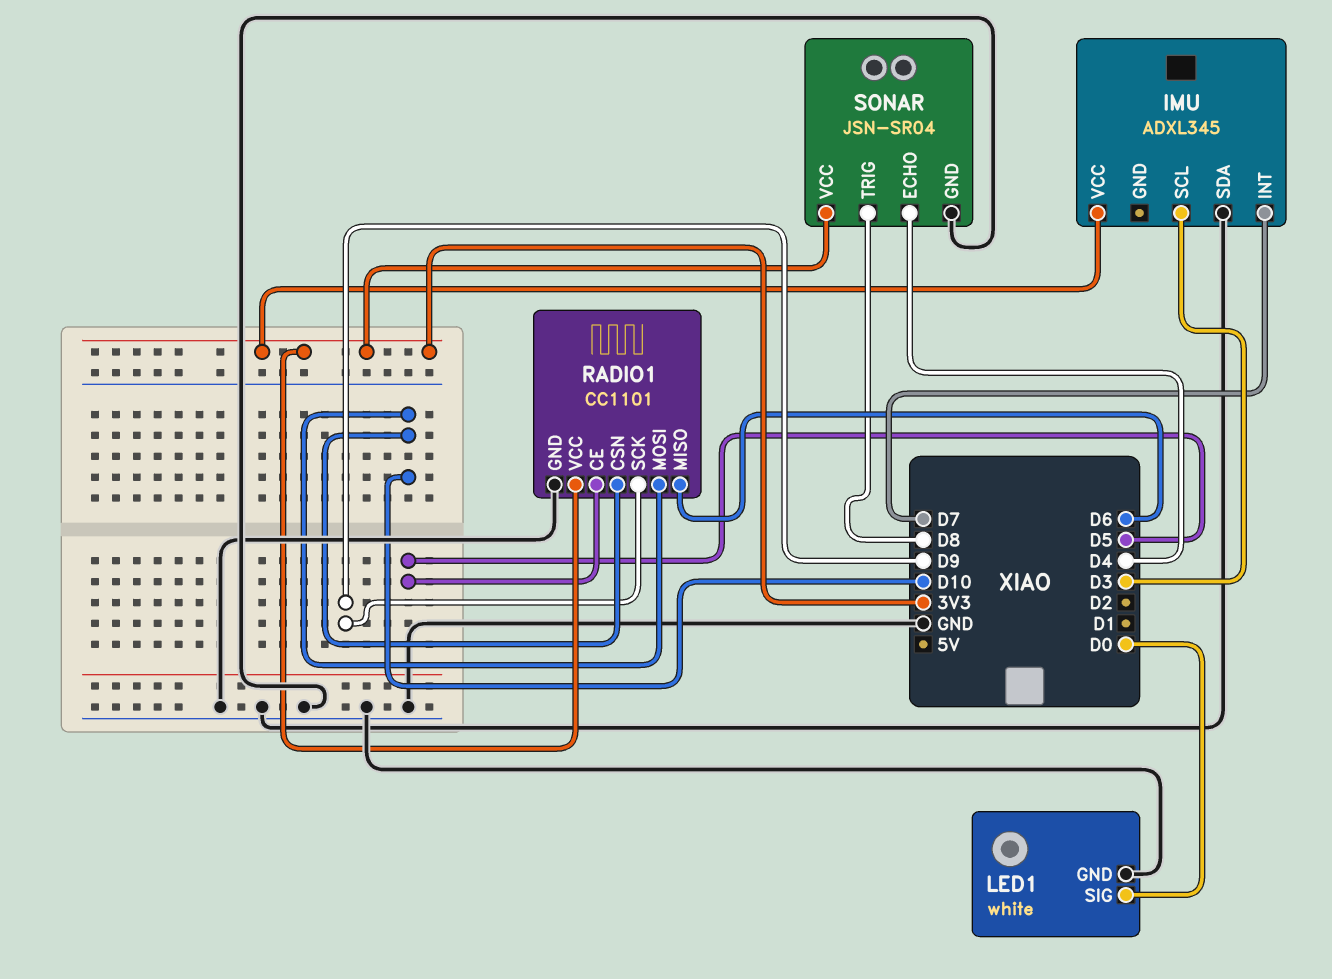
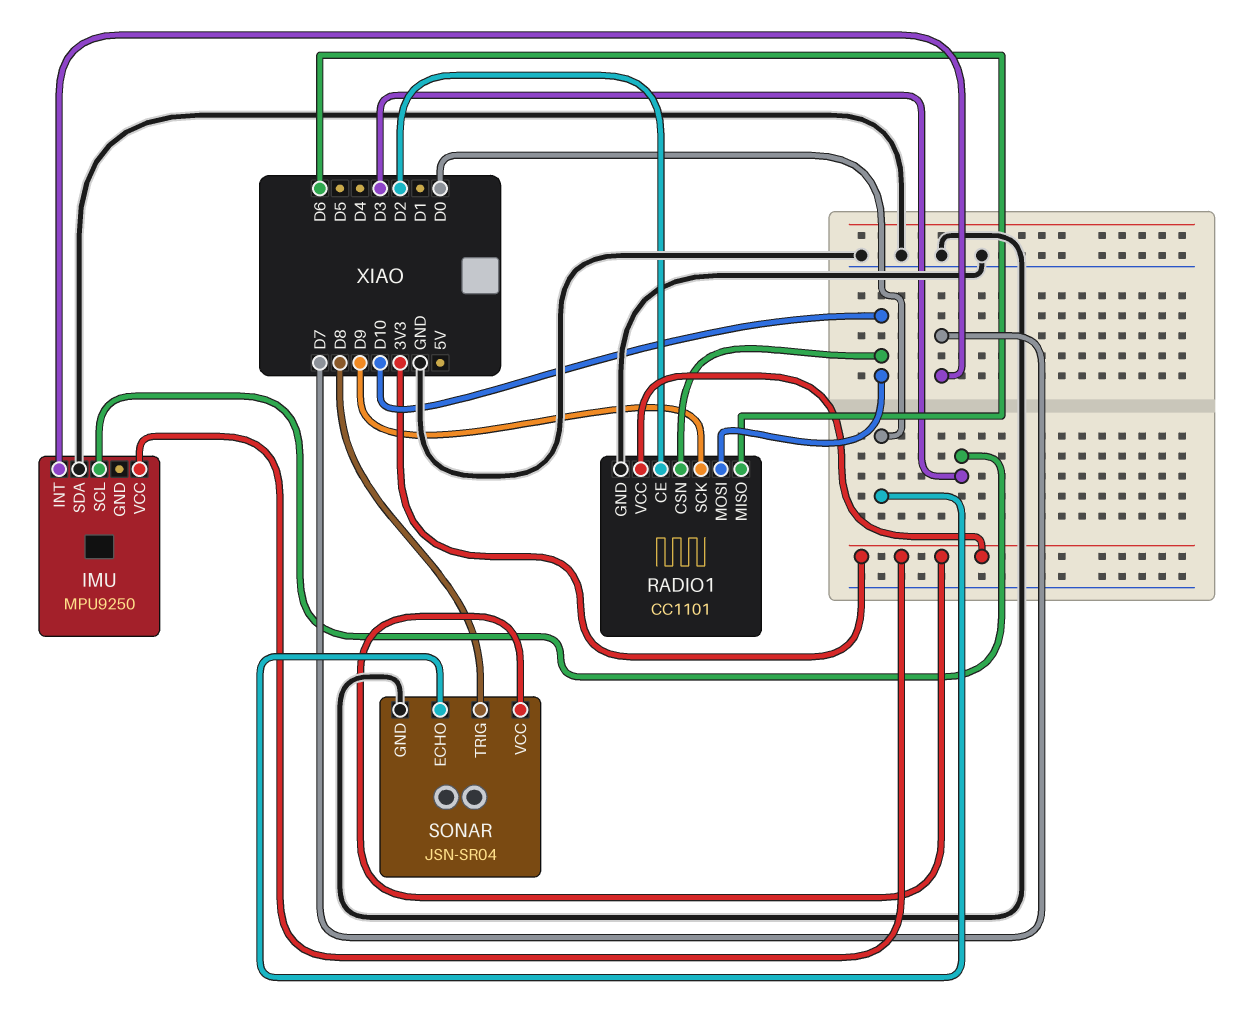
IMU: ADXL345 -> MPU9250
LED1: white -> none
LED1 pin GND: GND -> none
LED1 pin SIG: D0 -> none
RADIO1 pin CE: D5 -> D2
SONAR pin ECHO: D4 -> D0

